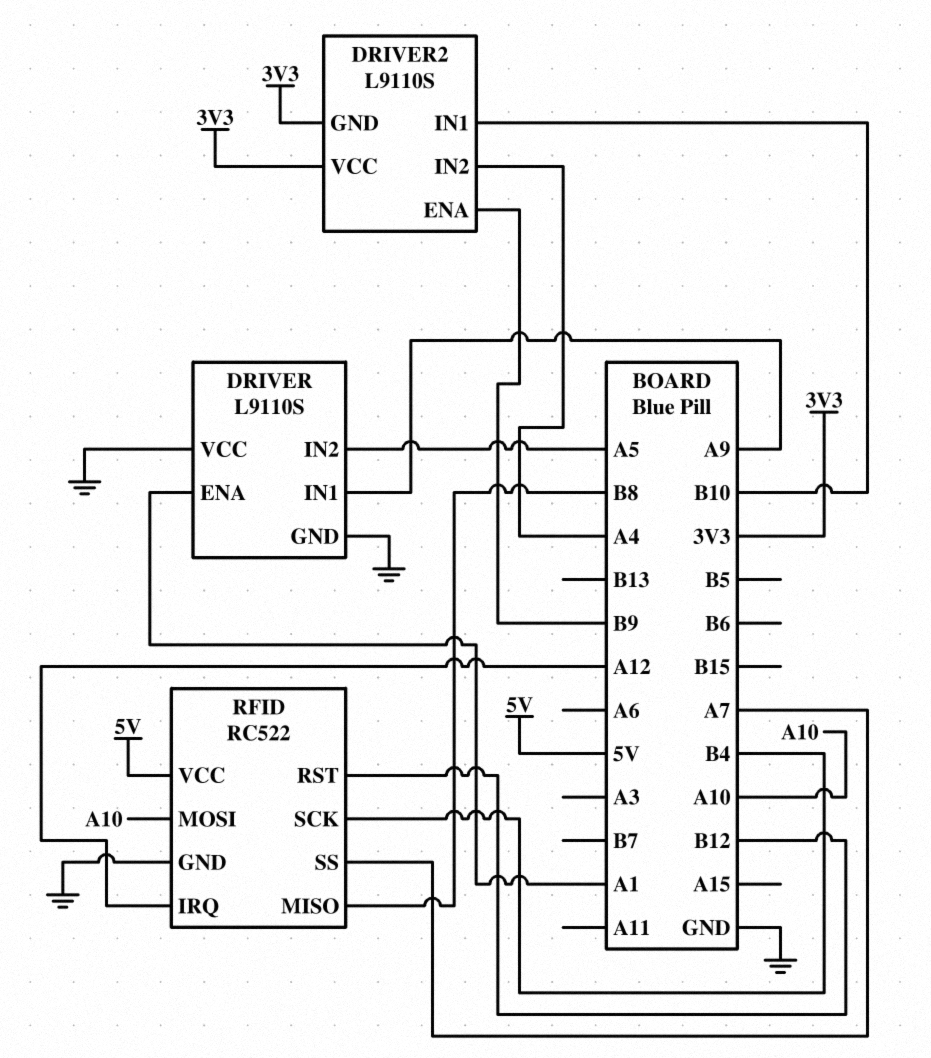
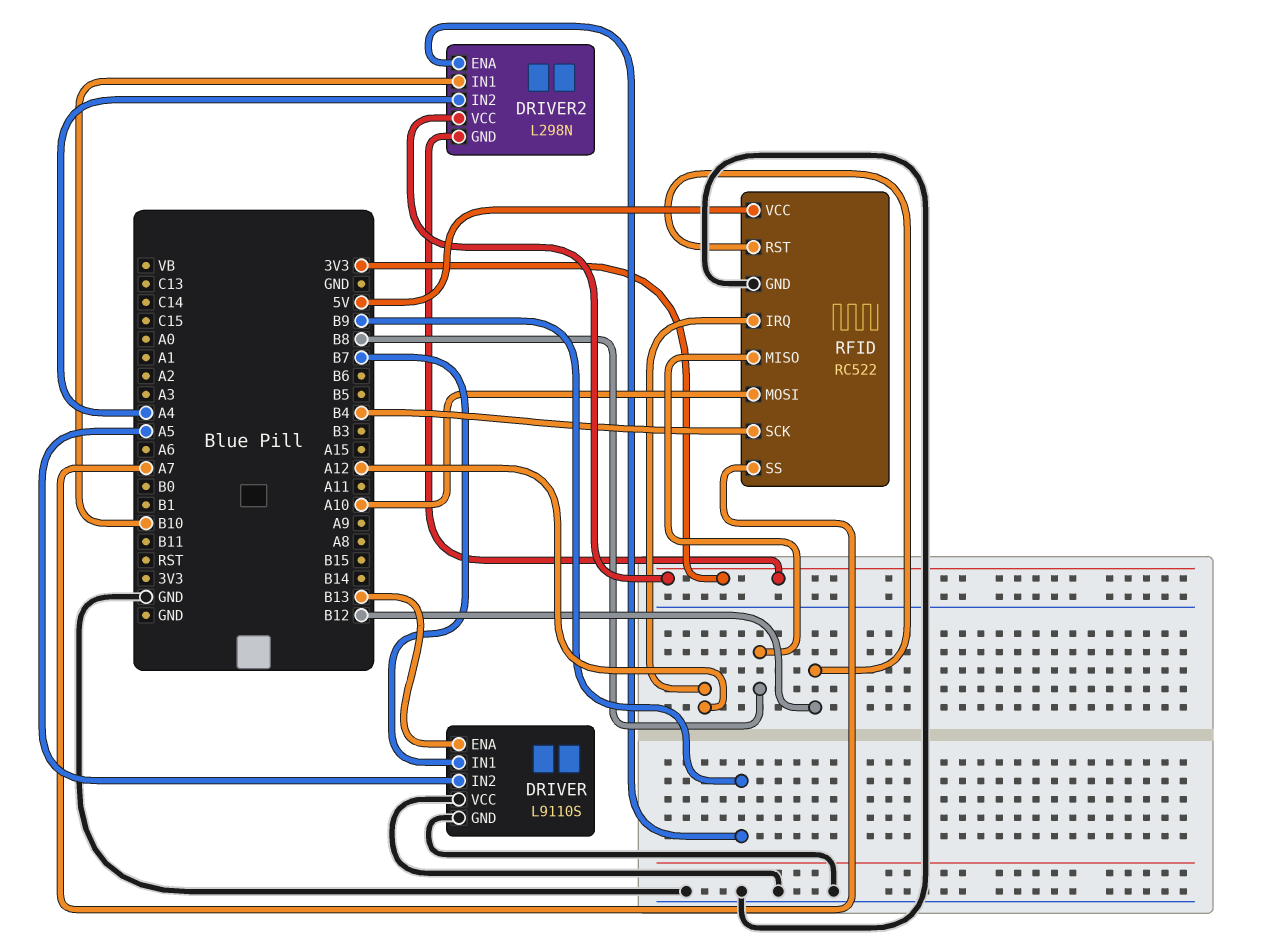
DRIVER pin ENA: A1 -> B13
DRIVER pin IN1: A9 -> B7
DRIVER2: L9110S -> L298N

